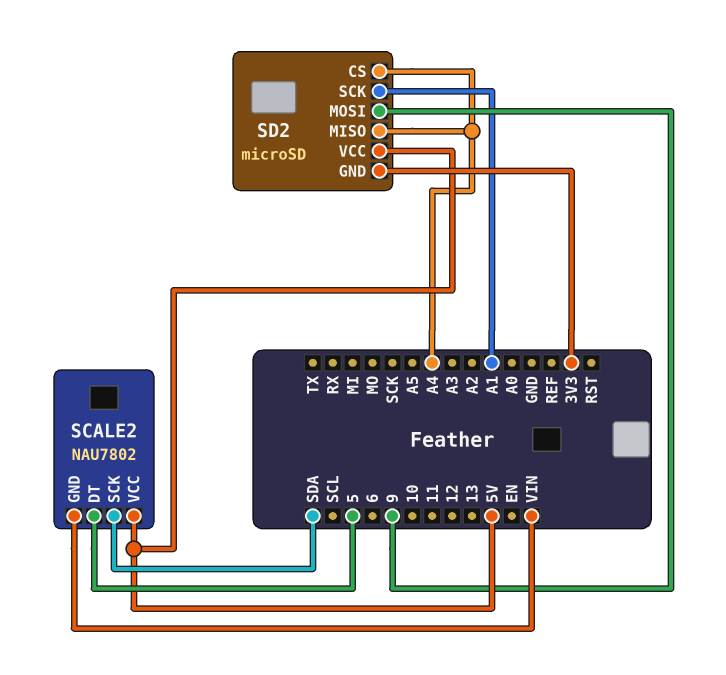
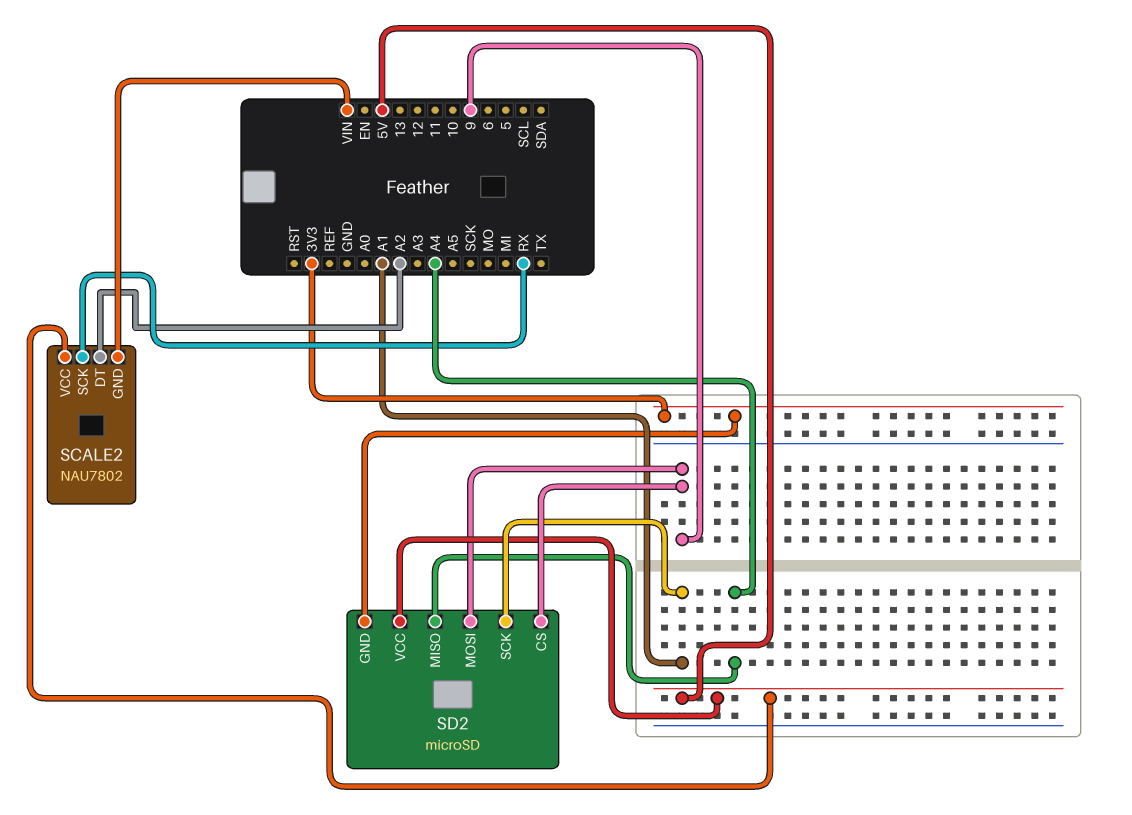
SCALE2 pin DT: 5 -> A2
SCALE2 pin SCK: SDA -> RX
SD2 pin CS: A4 -> 9

